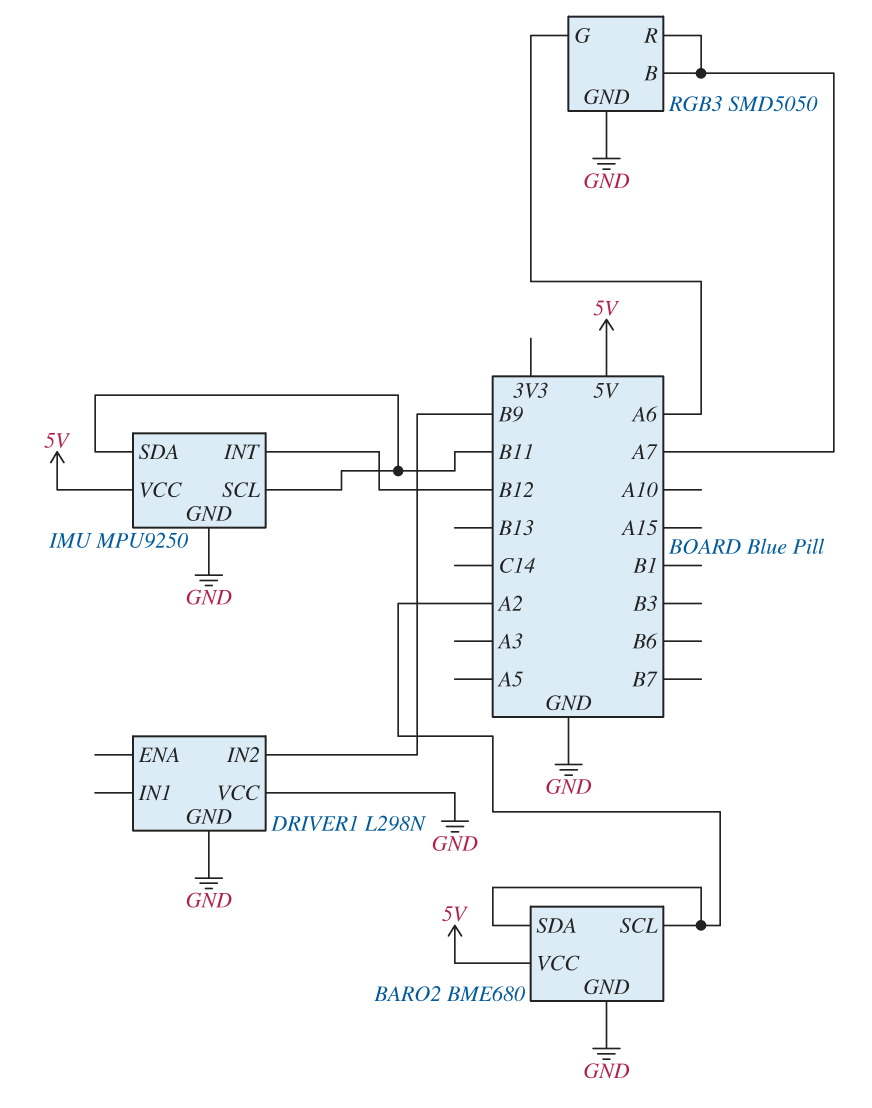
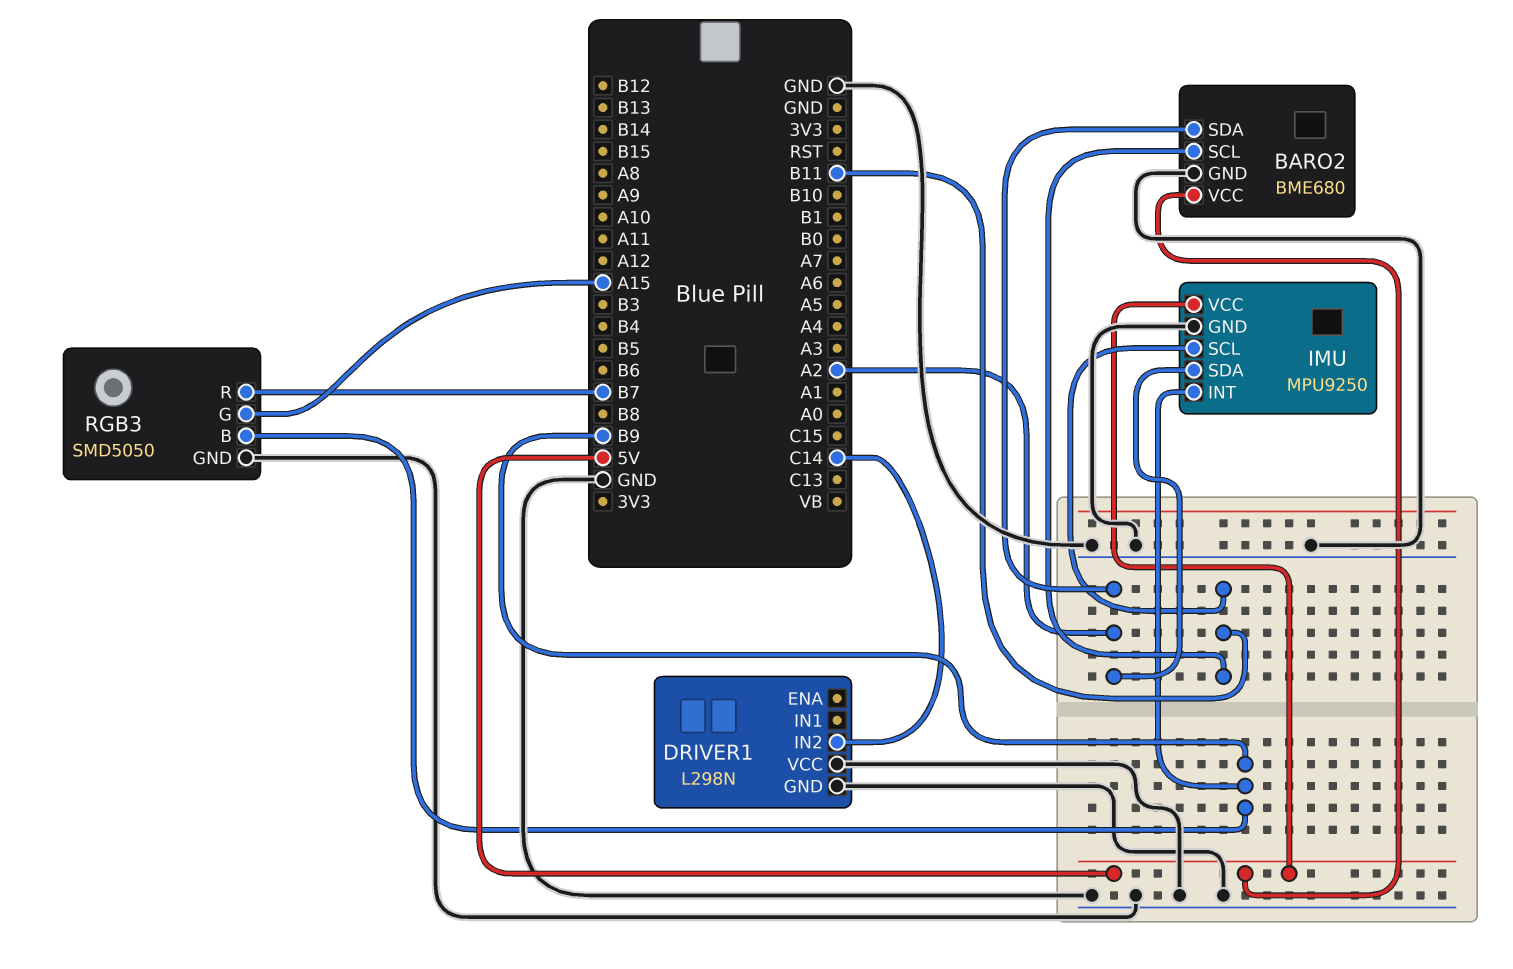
BARO2 pin SCL: A2 -> B11
DRIVER1 pin IN2: B9 -> C14
IMU pin INT: B12 -> B9
IMU pin SDA: B11 -> A2
RGB3 pin B: A7 -> B9
RGB3 pin G: A6 -> A15
RGB3 pin R: A7 -> B7

